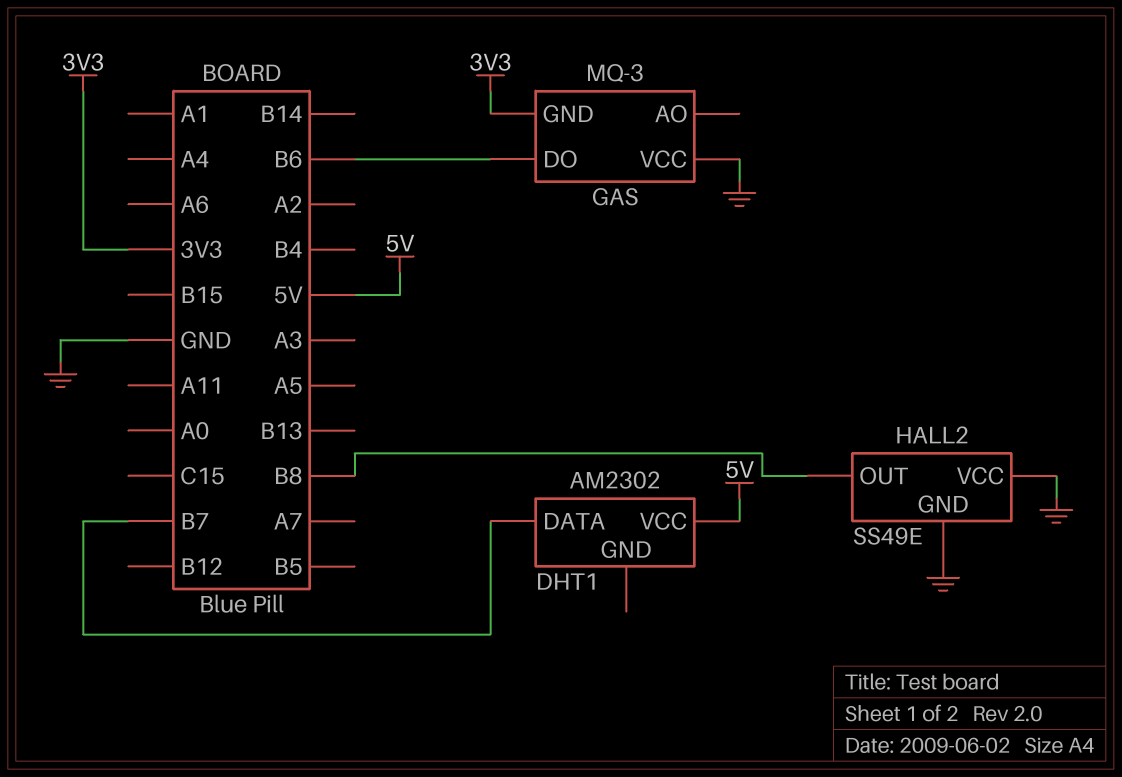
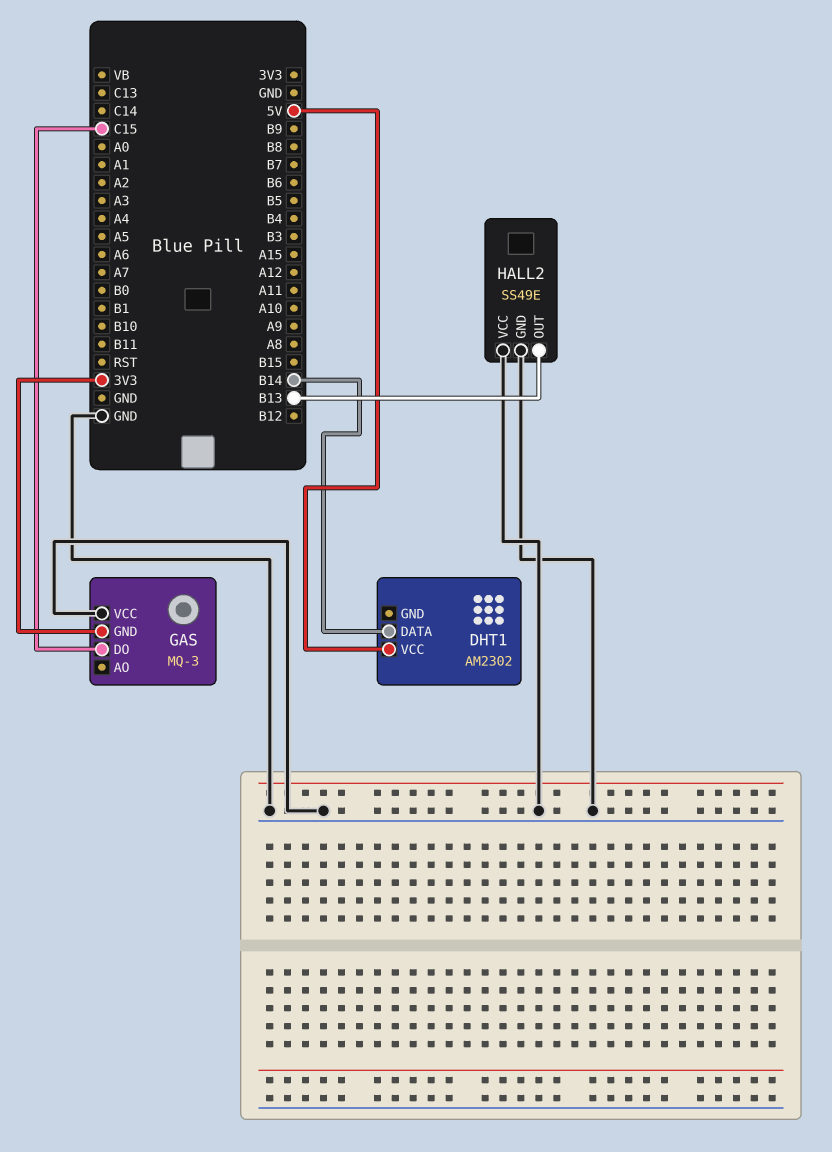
DHT1 pin DATA: B7 -> B14
GAS pin DO: B6 -> C15
HALL2 pin OUT: B8 -> B13

